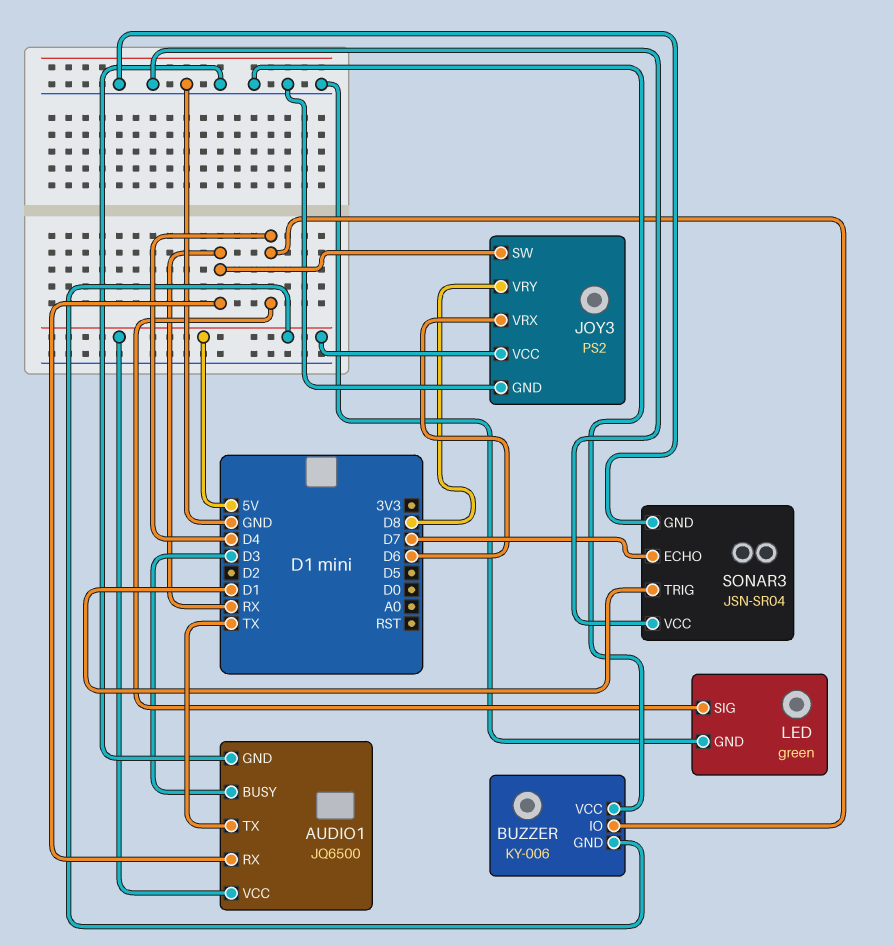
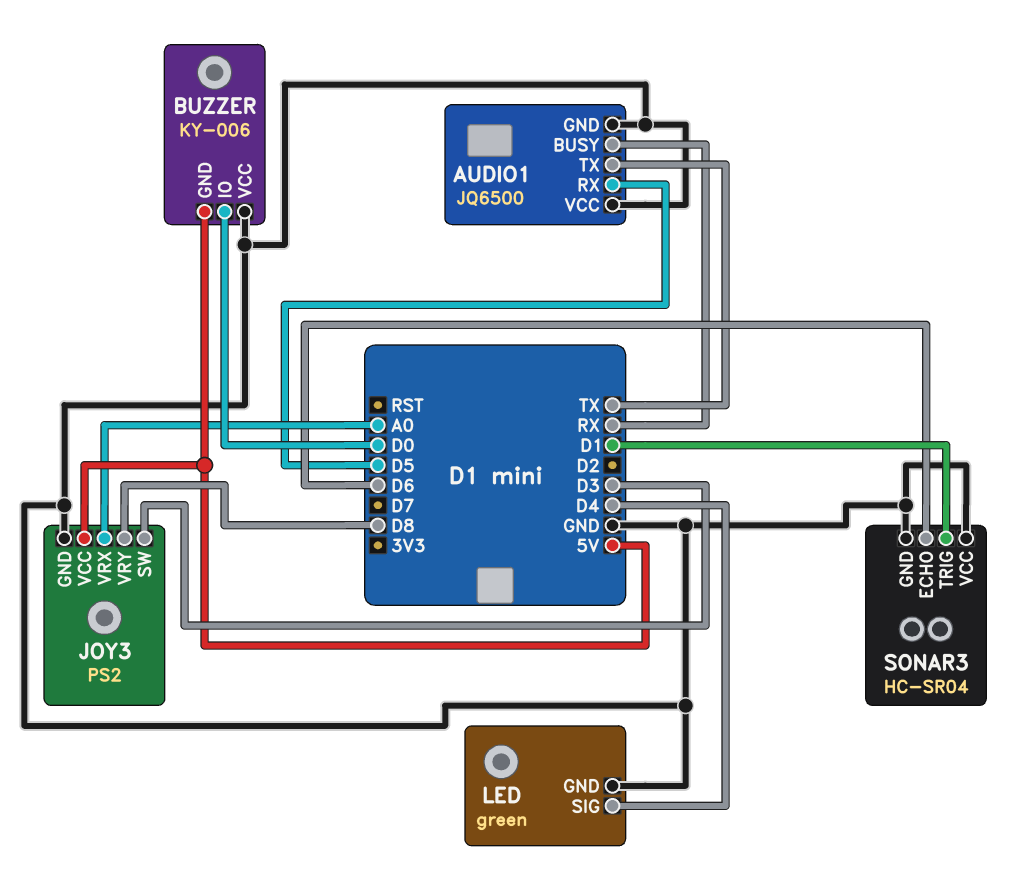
AUDIO1 pin BUSY: D3 -> RX
AUDIO1 pin RX: RX -> D5
AUDIO1 pin VCC: 5V -> GND
BUZZER pin IO: D4 -> D0
JOY3 pin SW: RX -> D3
JOY3 pin VRX: D6 -> A0
SONAR3: JSN-SR04 -> HC-SR04
SONAR3 pin ECHO: D7 -> D6

